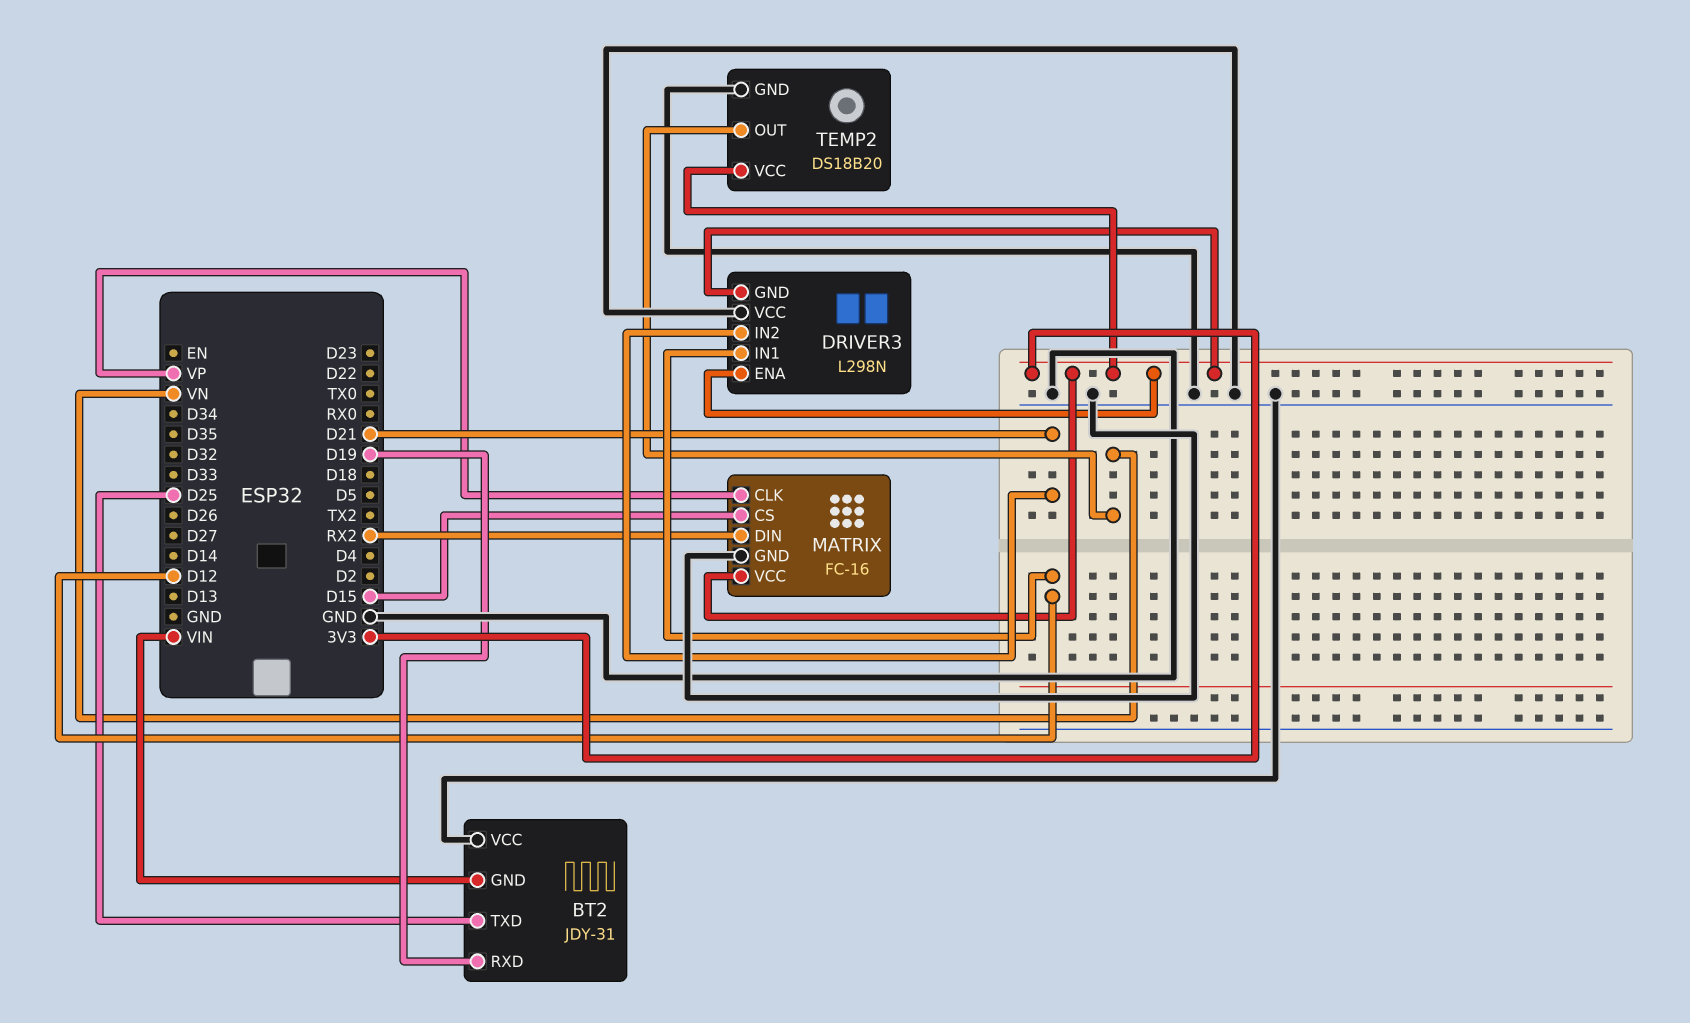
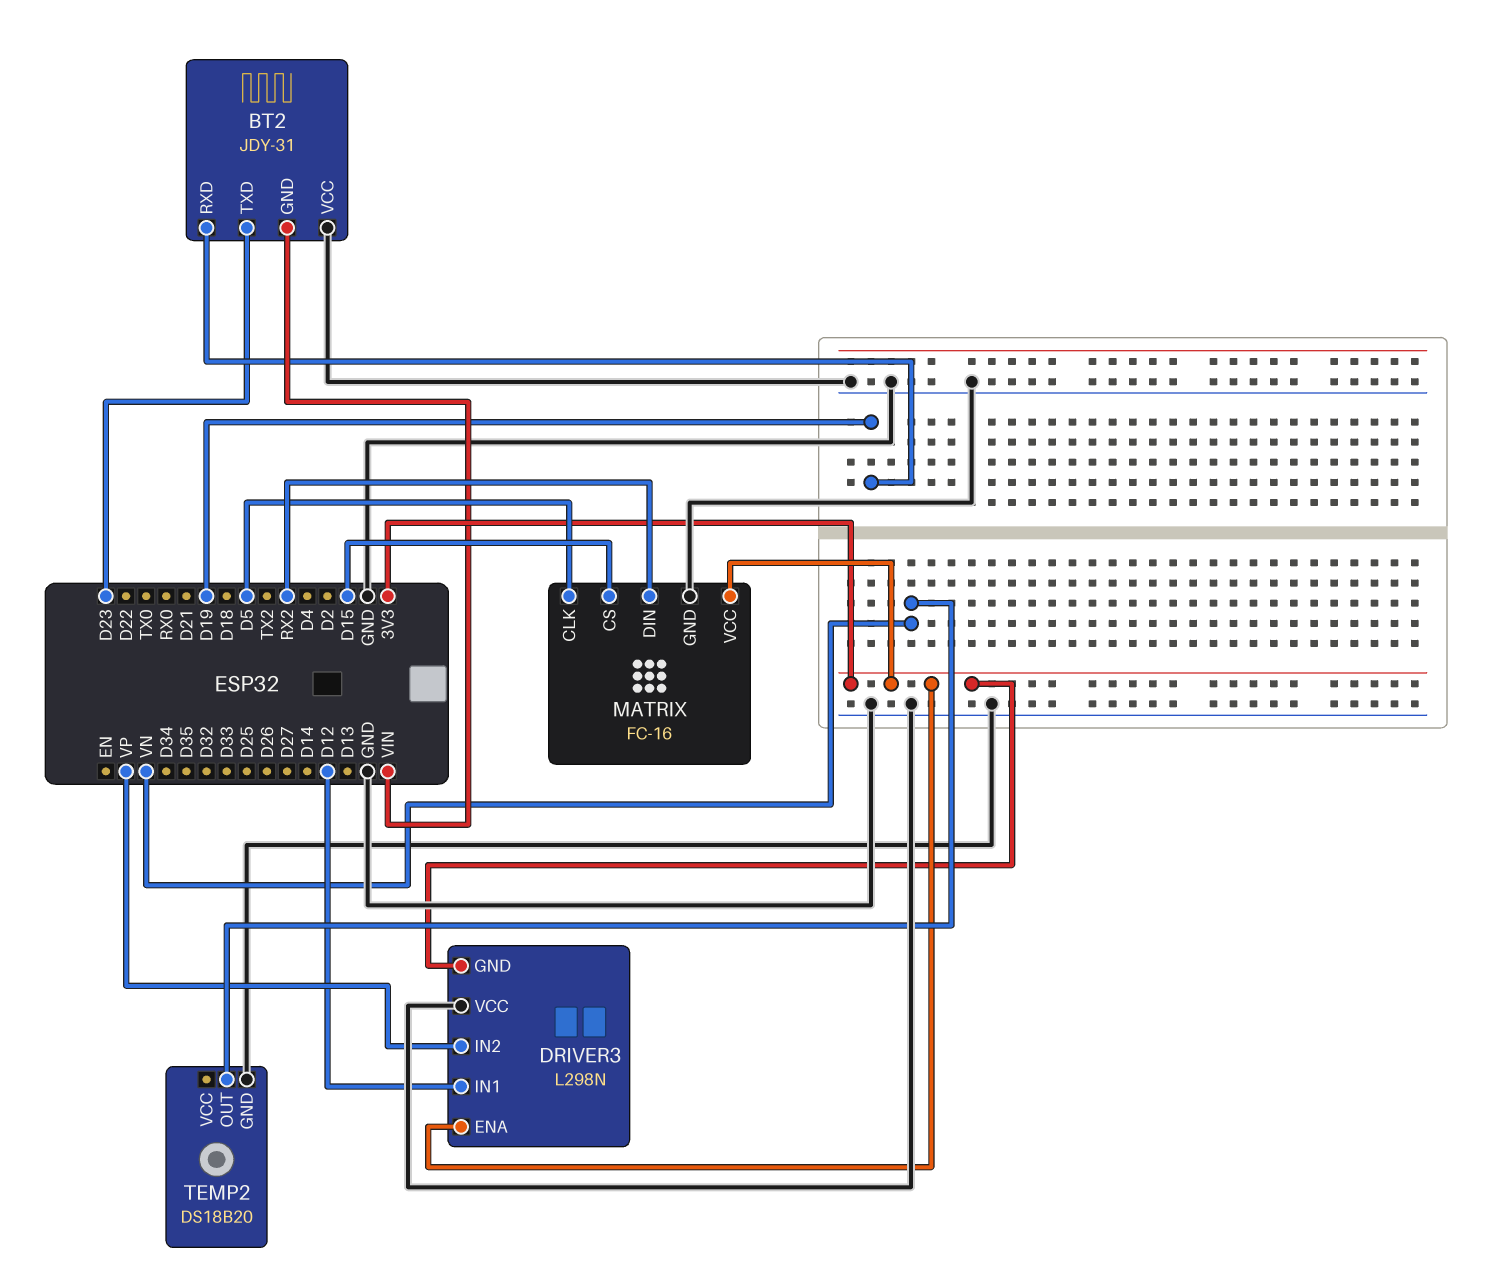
BT2 pin TXD: D25 -> D23
DRIVER3 pin IN2: D21 -> VP
MATRIX pin CLK: VP -> D5
TEMP2 pin VCC: 3V3 -> none

